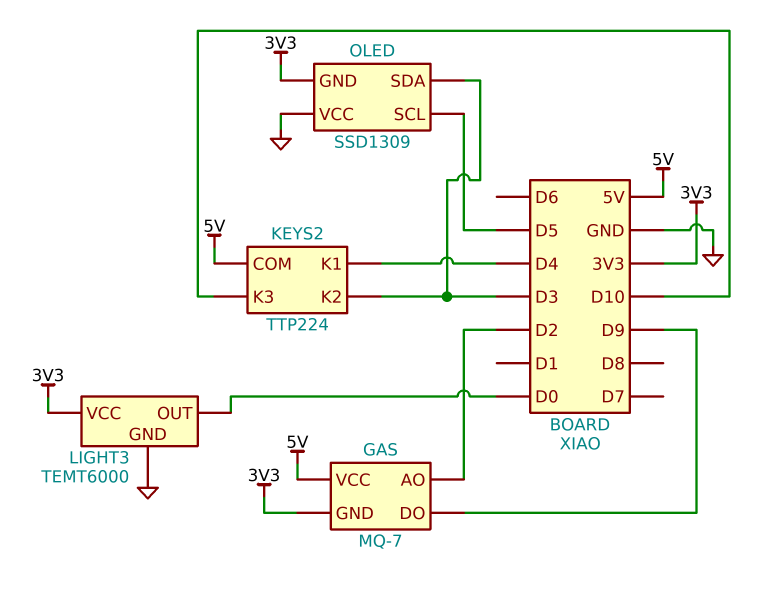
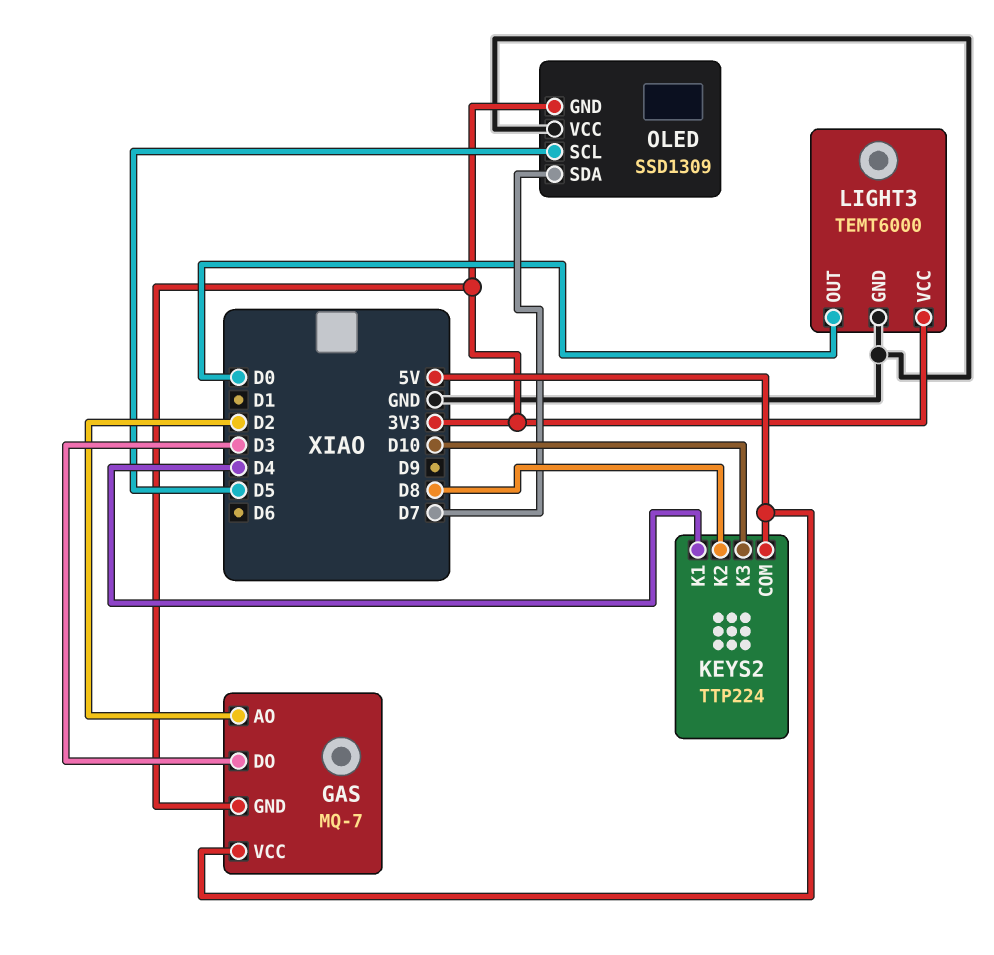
GAS pin DO: D9 -> D3
KEYS2 pin K2: D3 -> D8
OLED pin SDA: D3 -> D7

